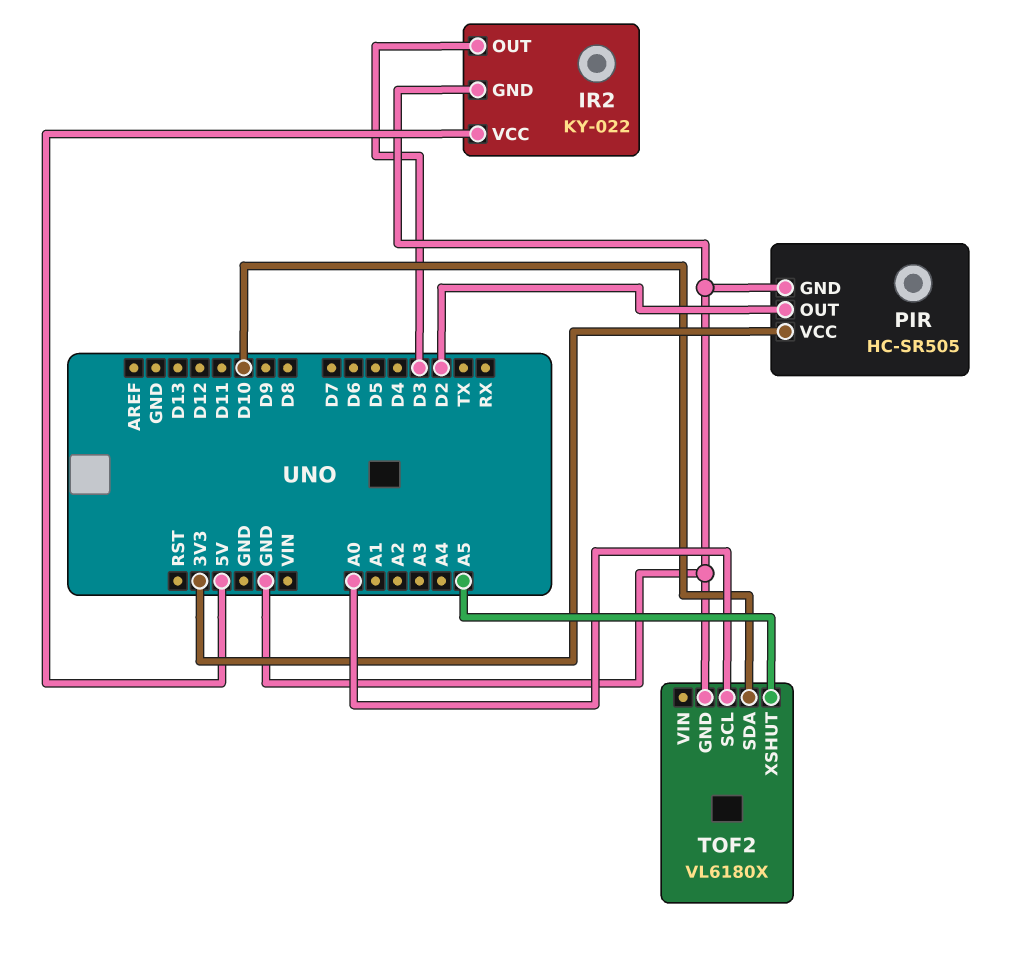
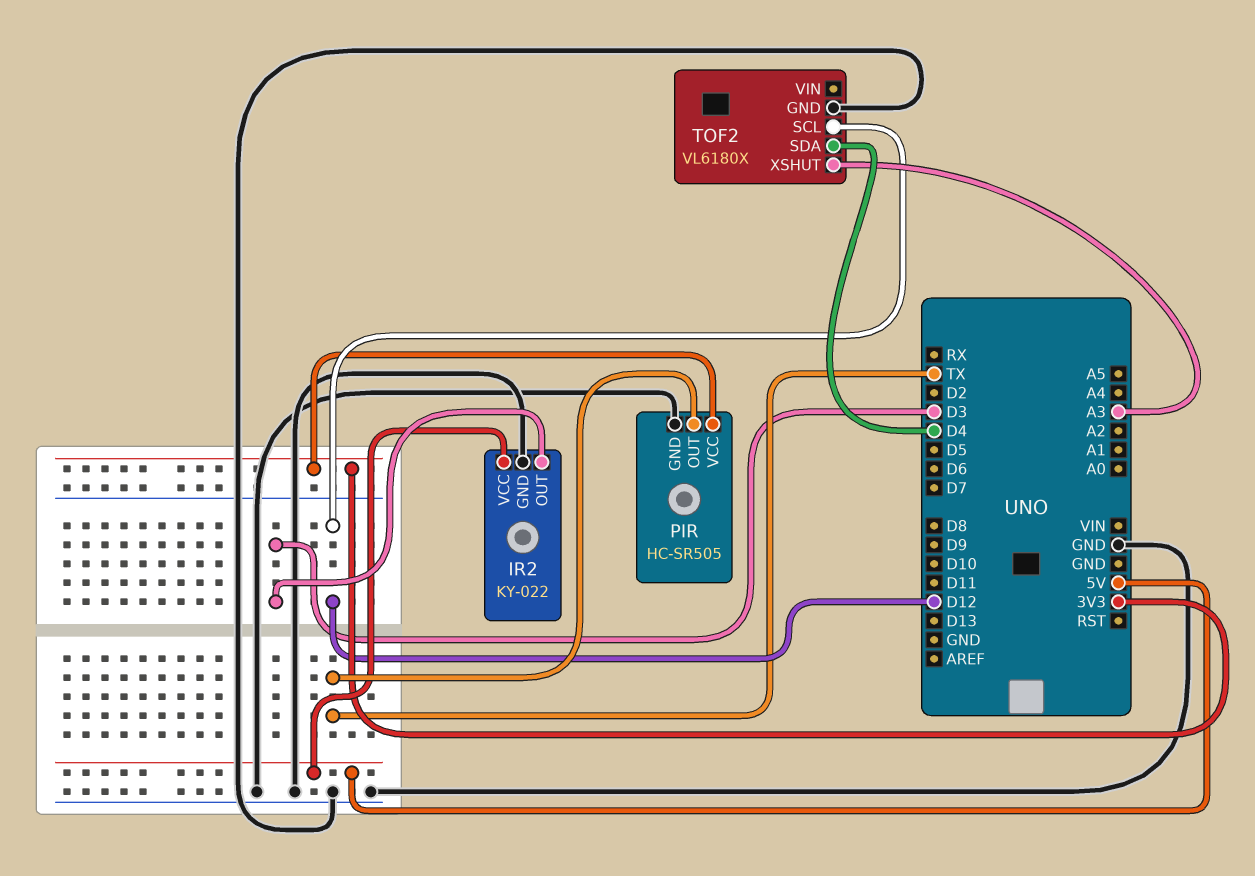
PIR pin OUT: D2 -> TX
TOF2 pin SCL: A0 -> D12
TOF2 pin SDA: D10 -> D4
TOF2 pin XSHUT: A5 -> A3

